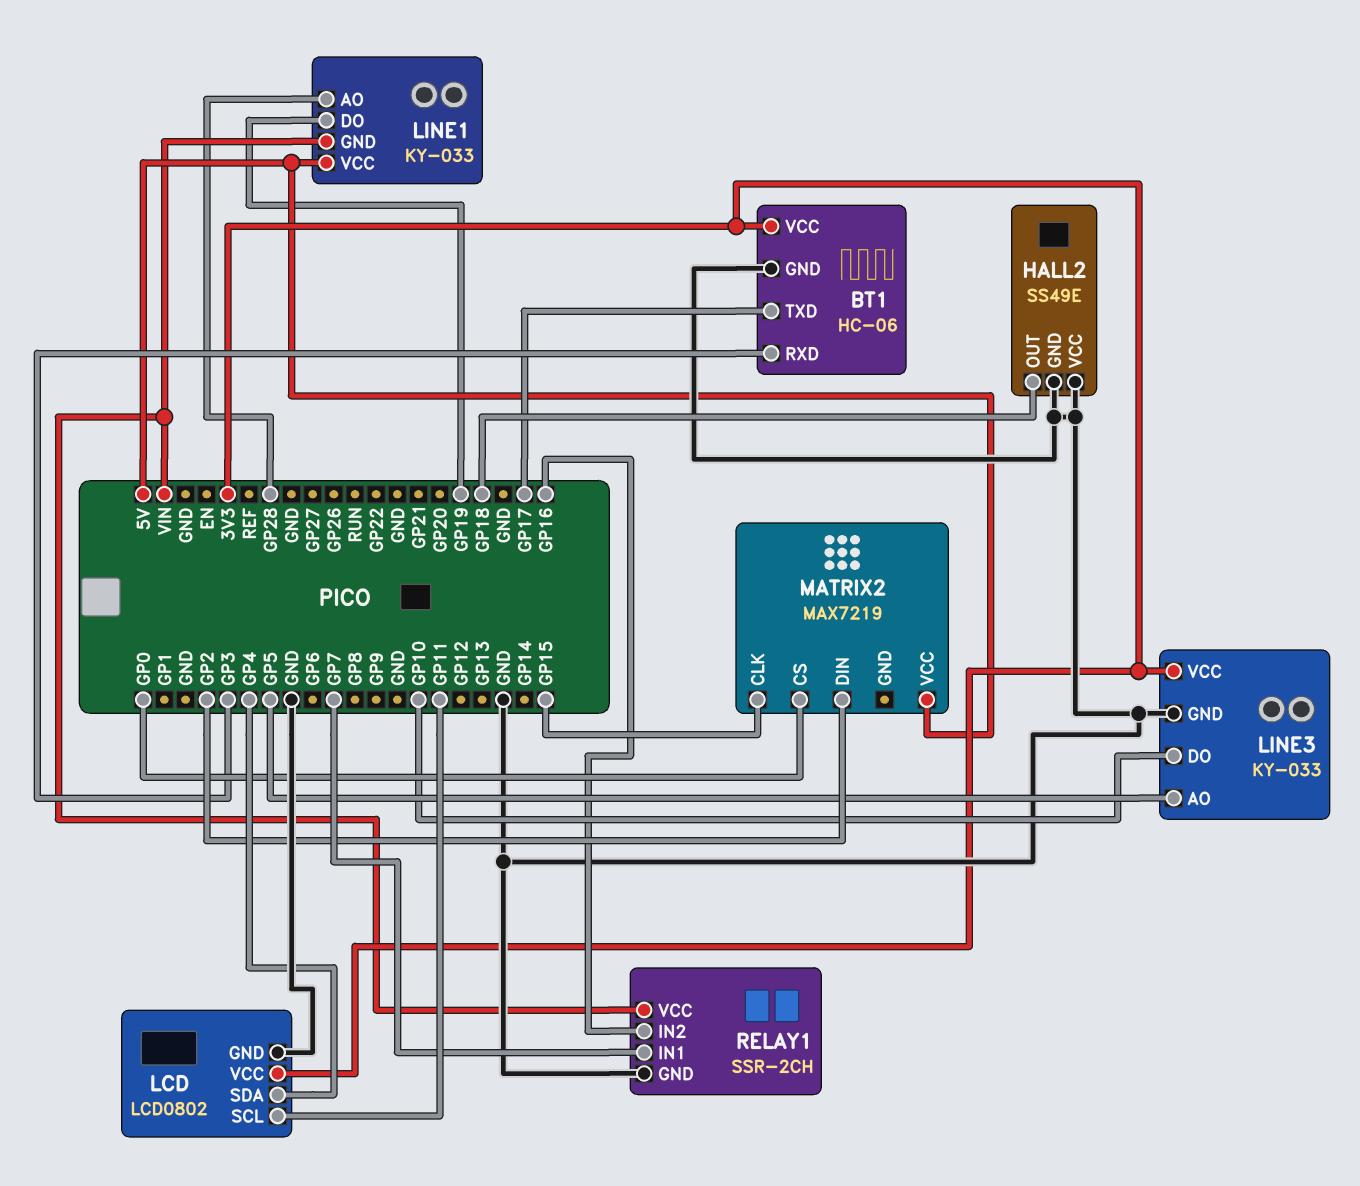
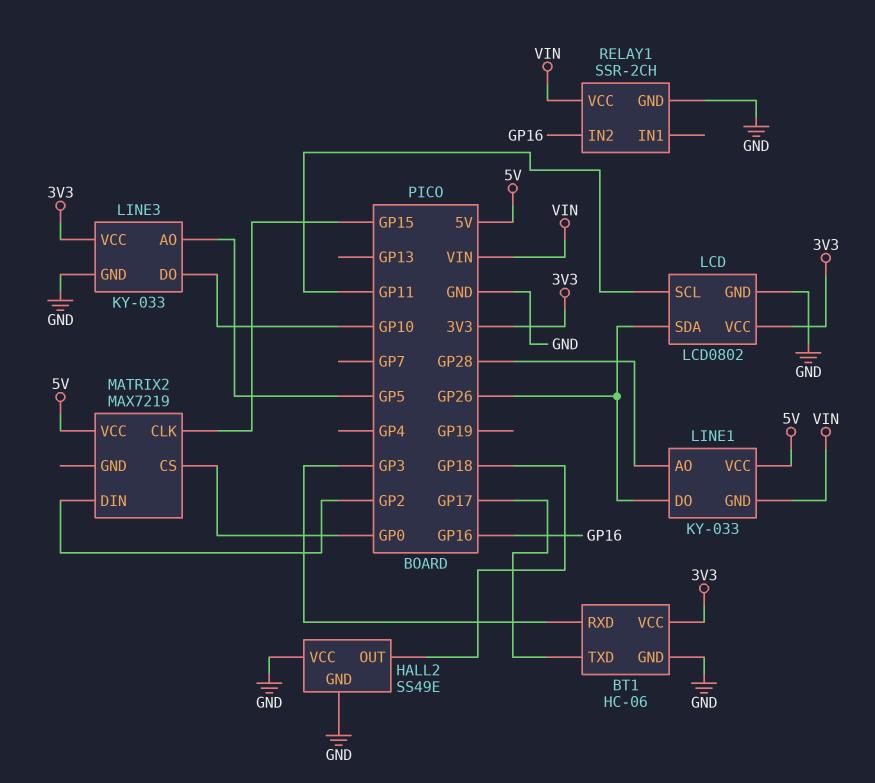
LCD pin SDA: GP4 -> GP26
LINE1 pin DO: GP19 -> GP26
RELAY1 pin IN1: GP7 -> none

